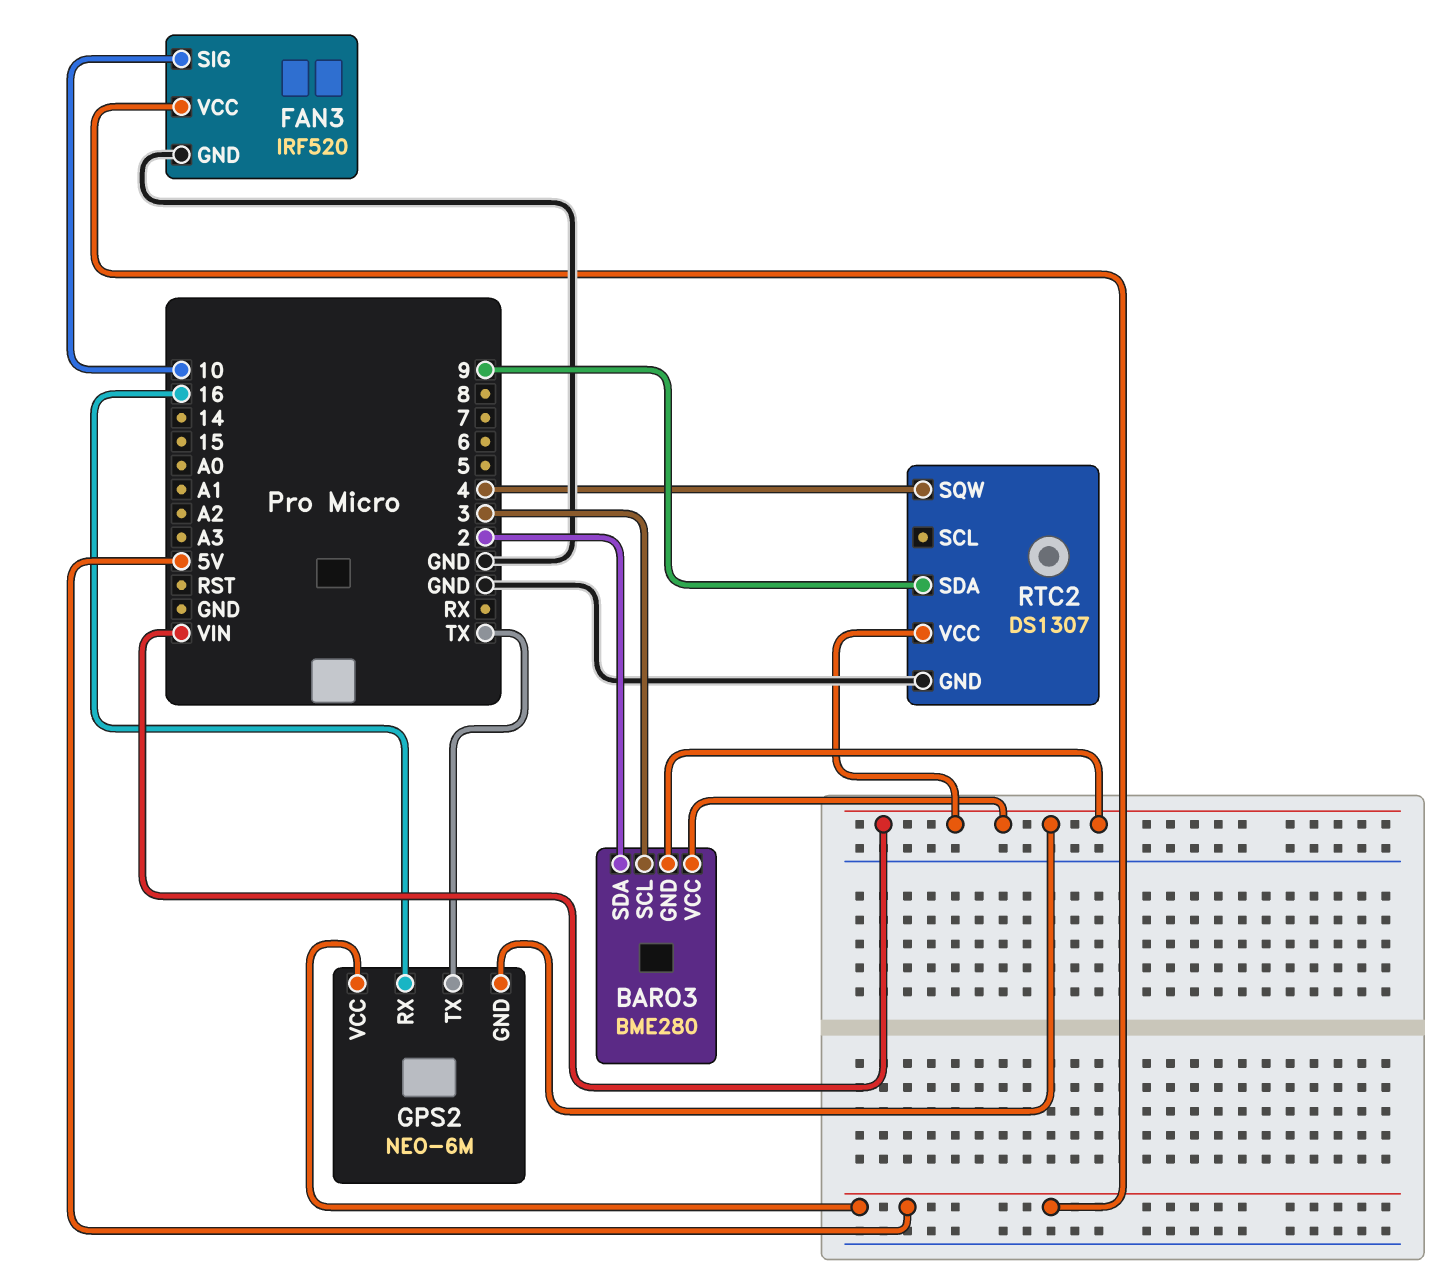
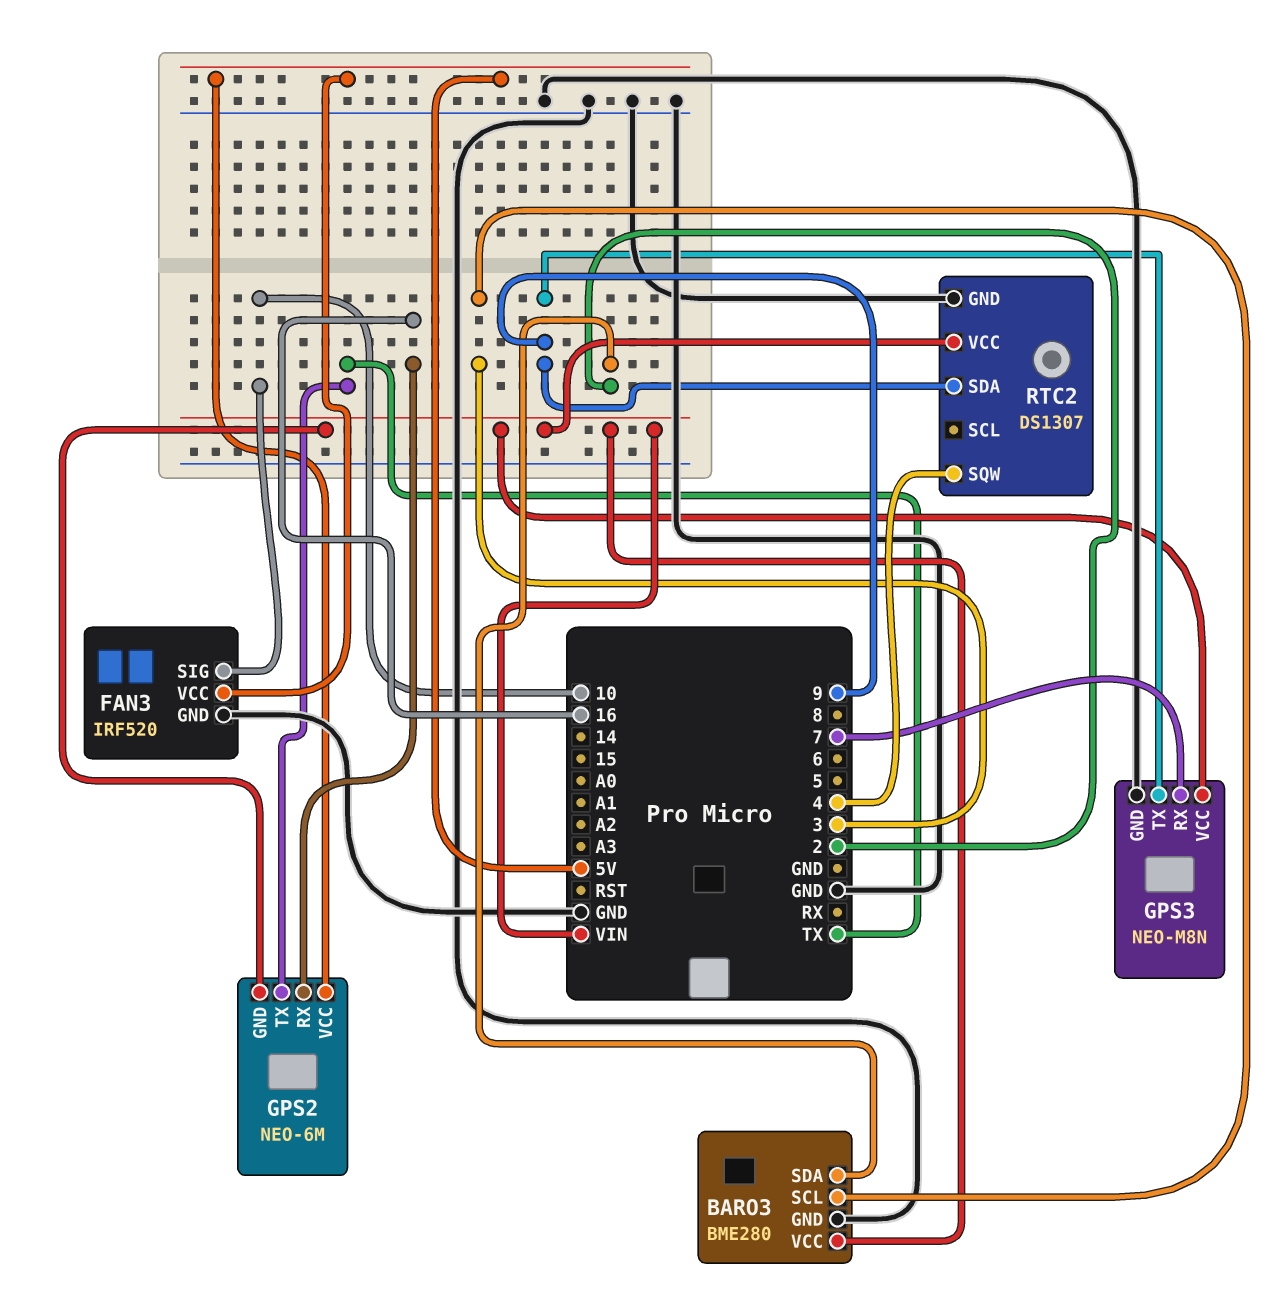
BARO3 pin GND: VIN -> GND
GPS3: none -> NEO-M8N
GPS3 pin GND: none -> GND
GPS3 pin RX: none -> 7
GPS3 pin TX: none -> 9
GPS3 pin VCC: none -> VIN

